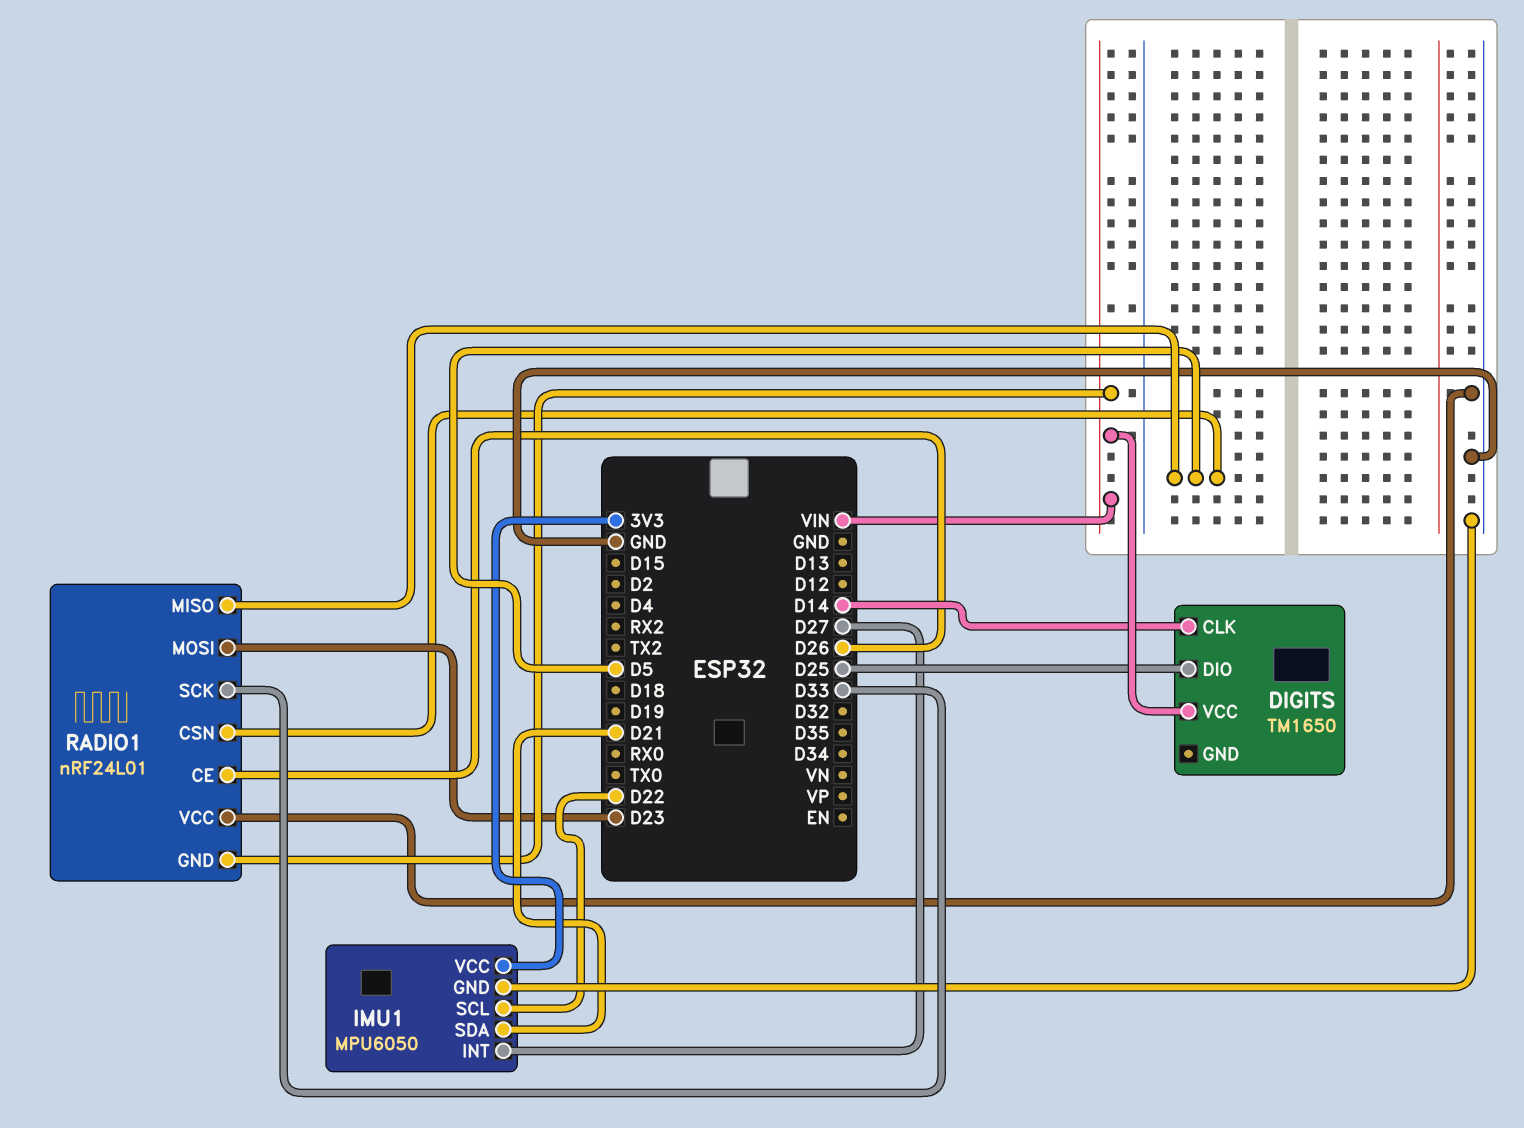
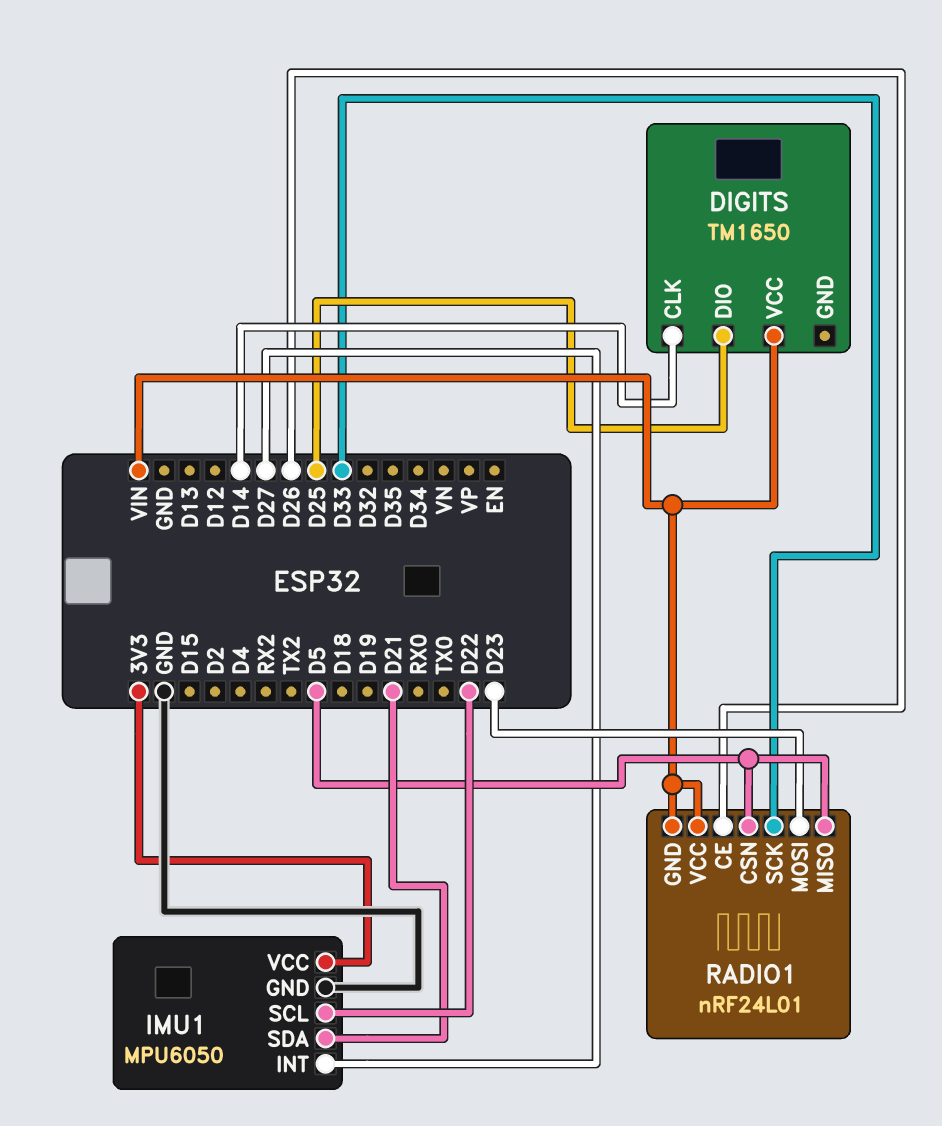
RADIO1 pin VCC: GND -> VIN

